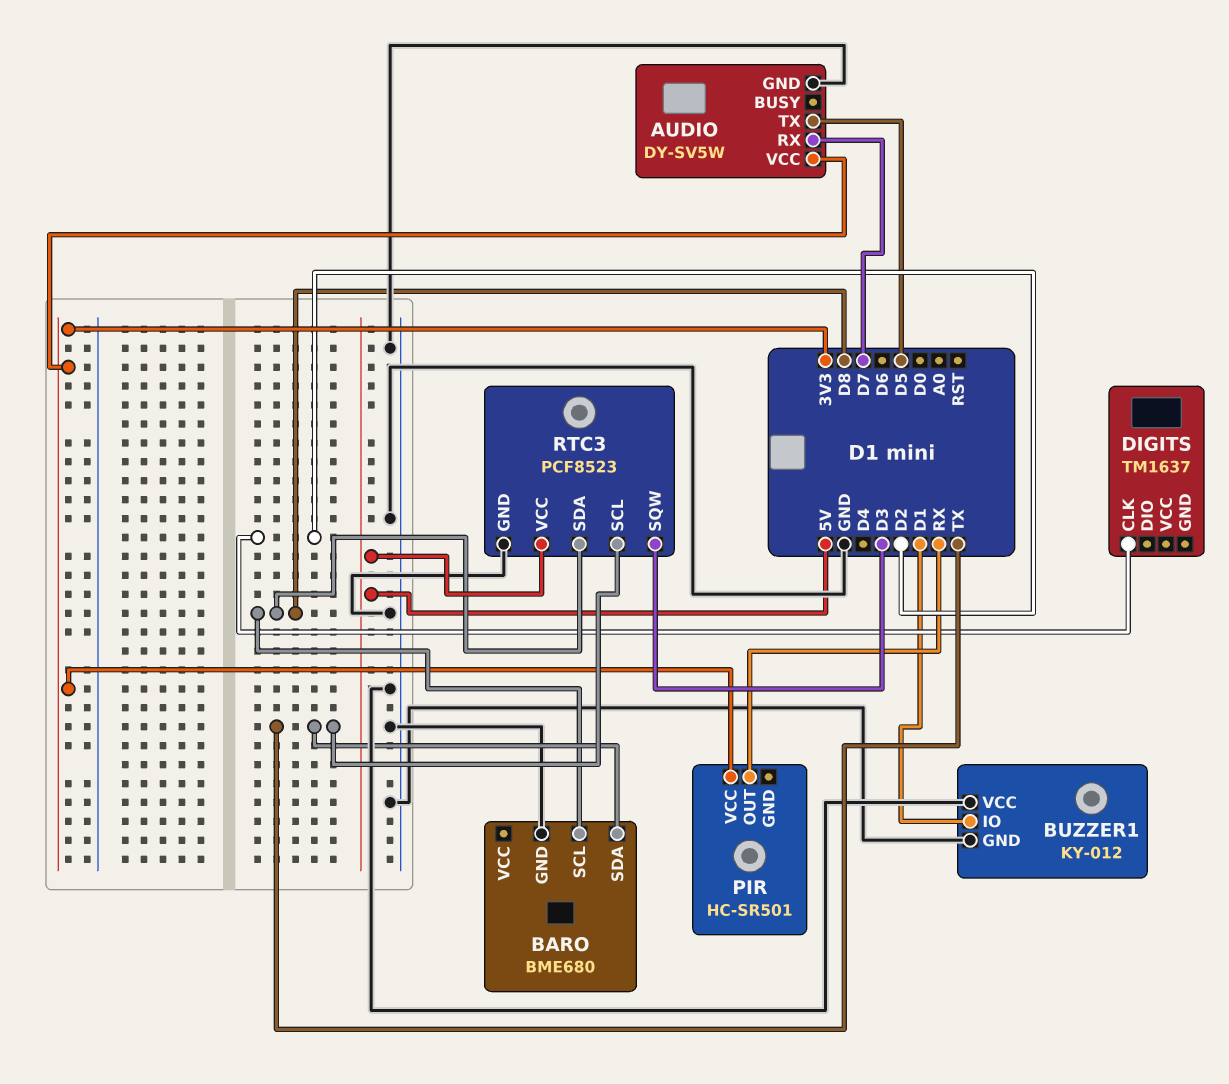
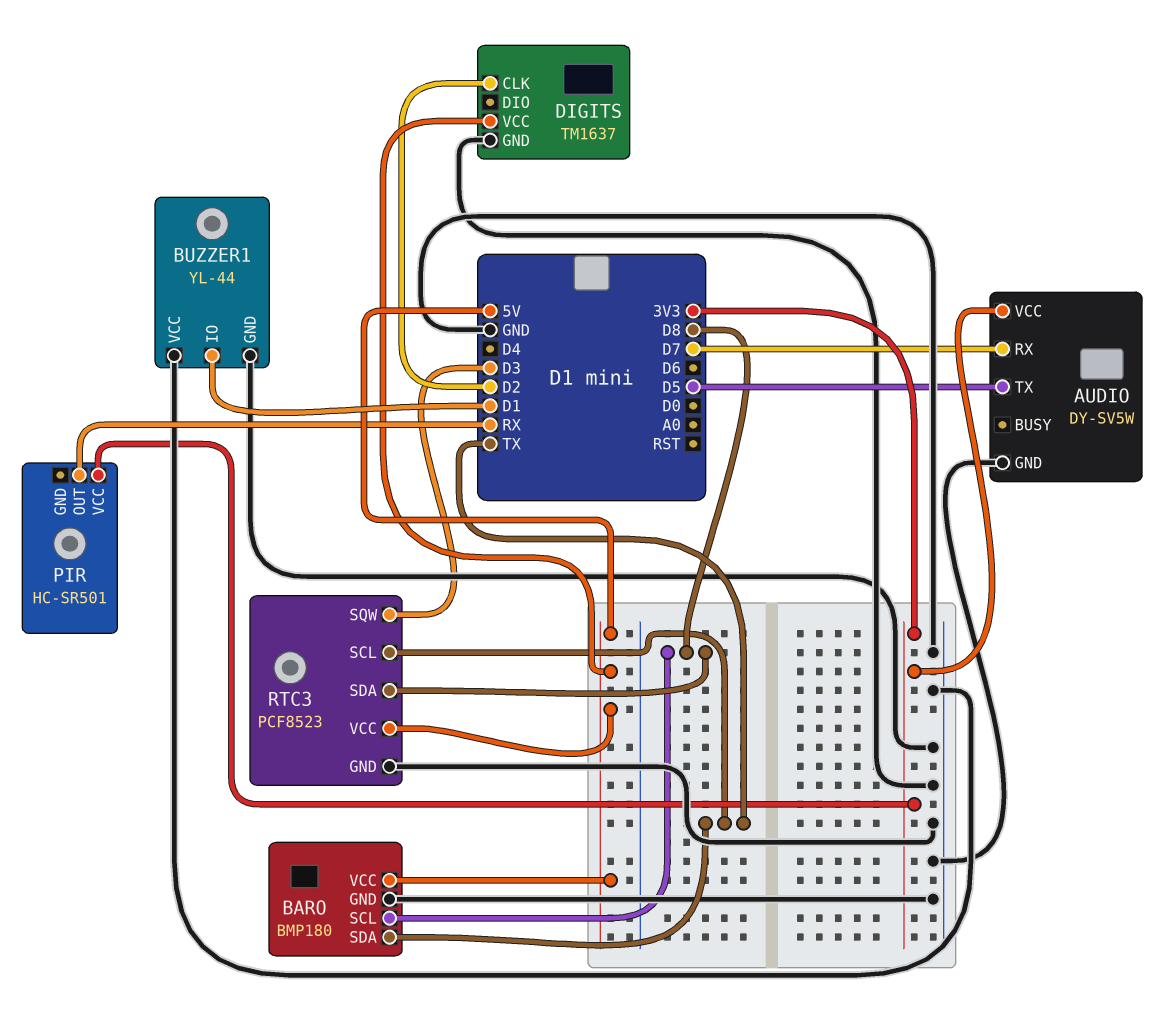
BARO: BME680 -> BMP180
BARO pin VCC: none -> 5V
BUZZER1: KY-012 -> YL-44
DIGITS pin GND: none -> GND
DIGITS pin VCC: none -> 5V

